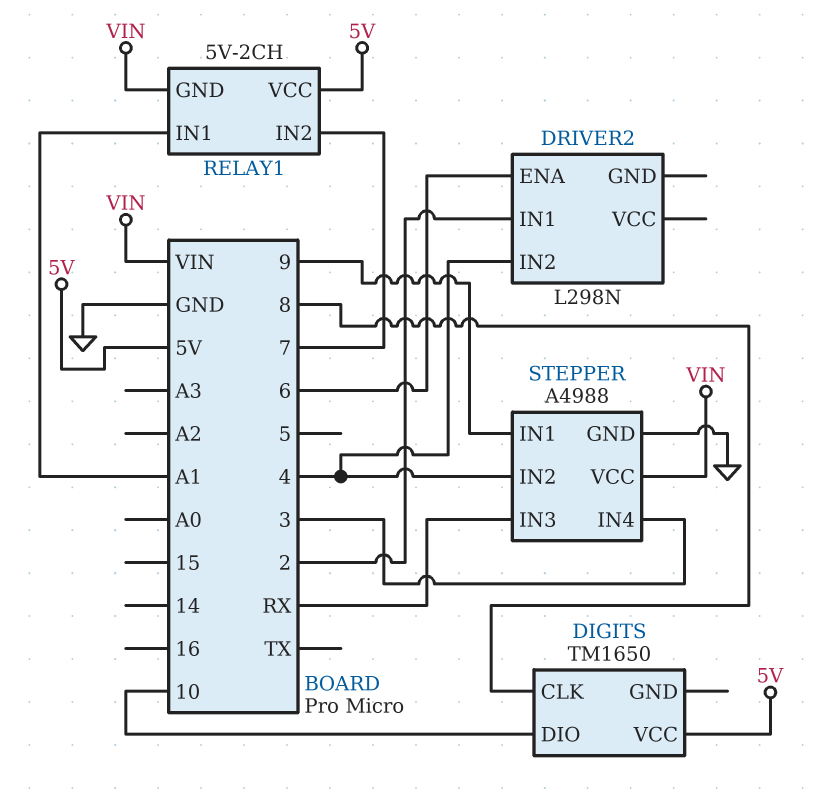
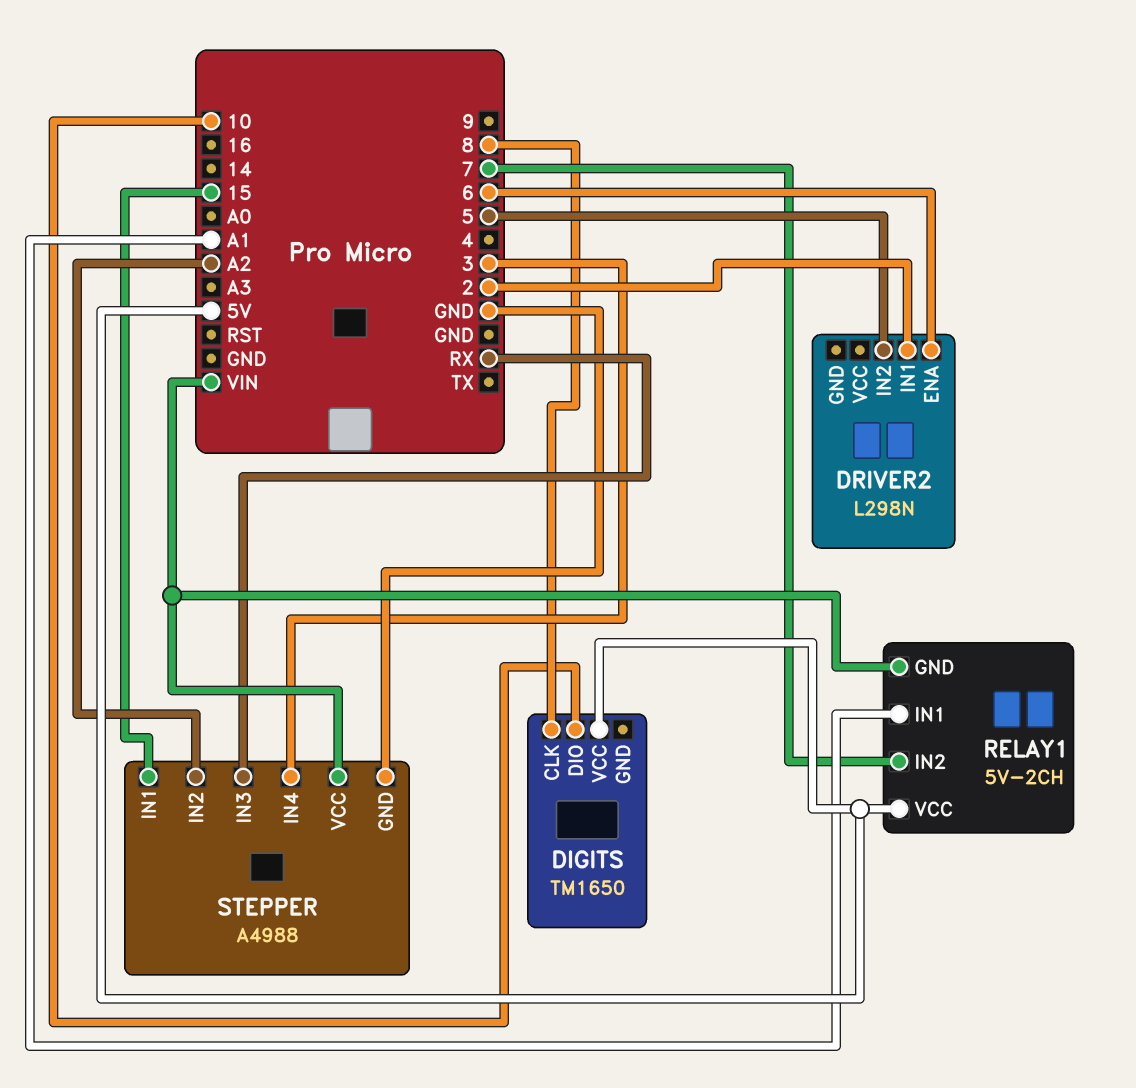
DRIVER2 pin IN2: 4 -> 5
STEPPER pin IN1: 9 -> 15
STEPPER pin IN2: 4 -> A2

